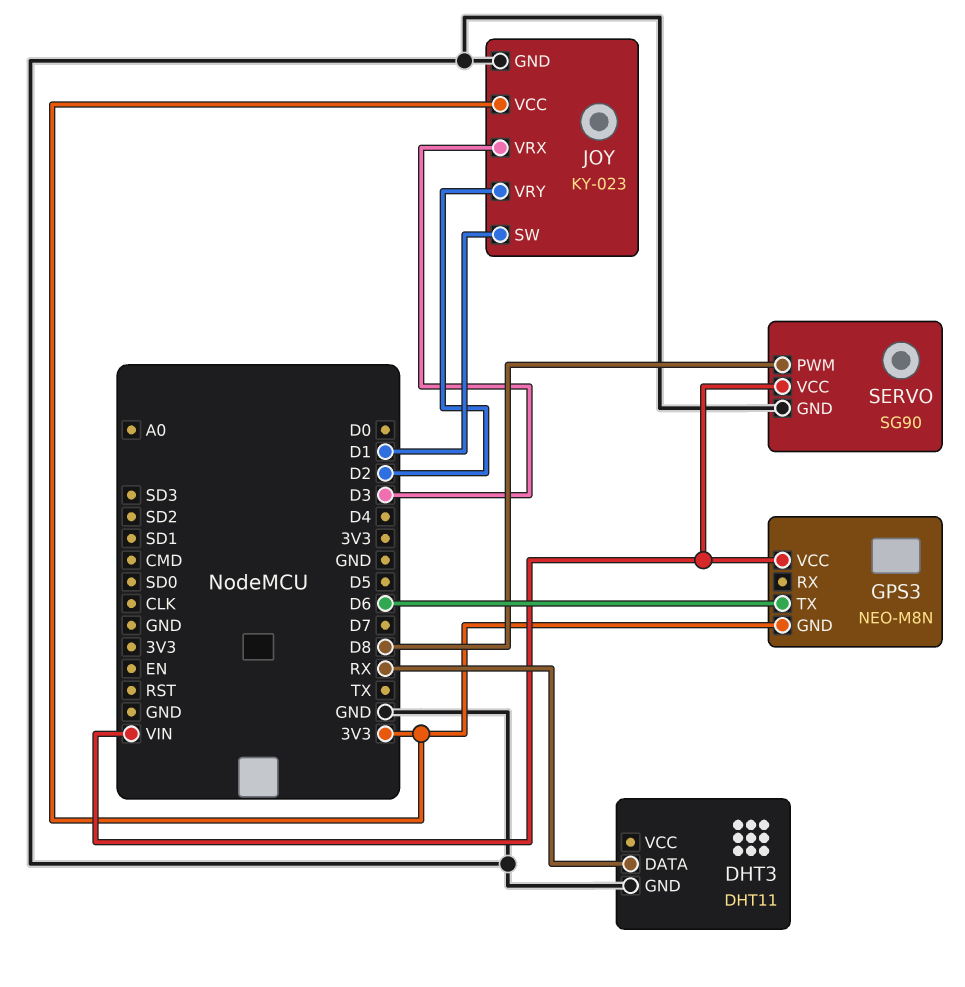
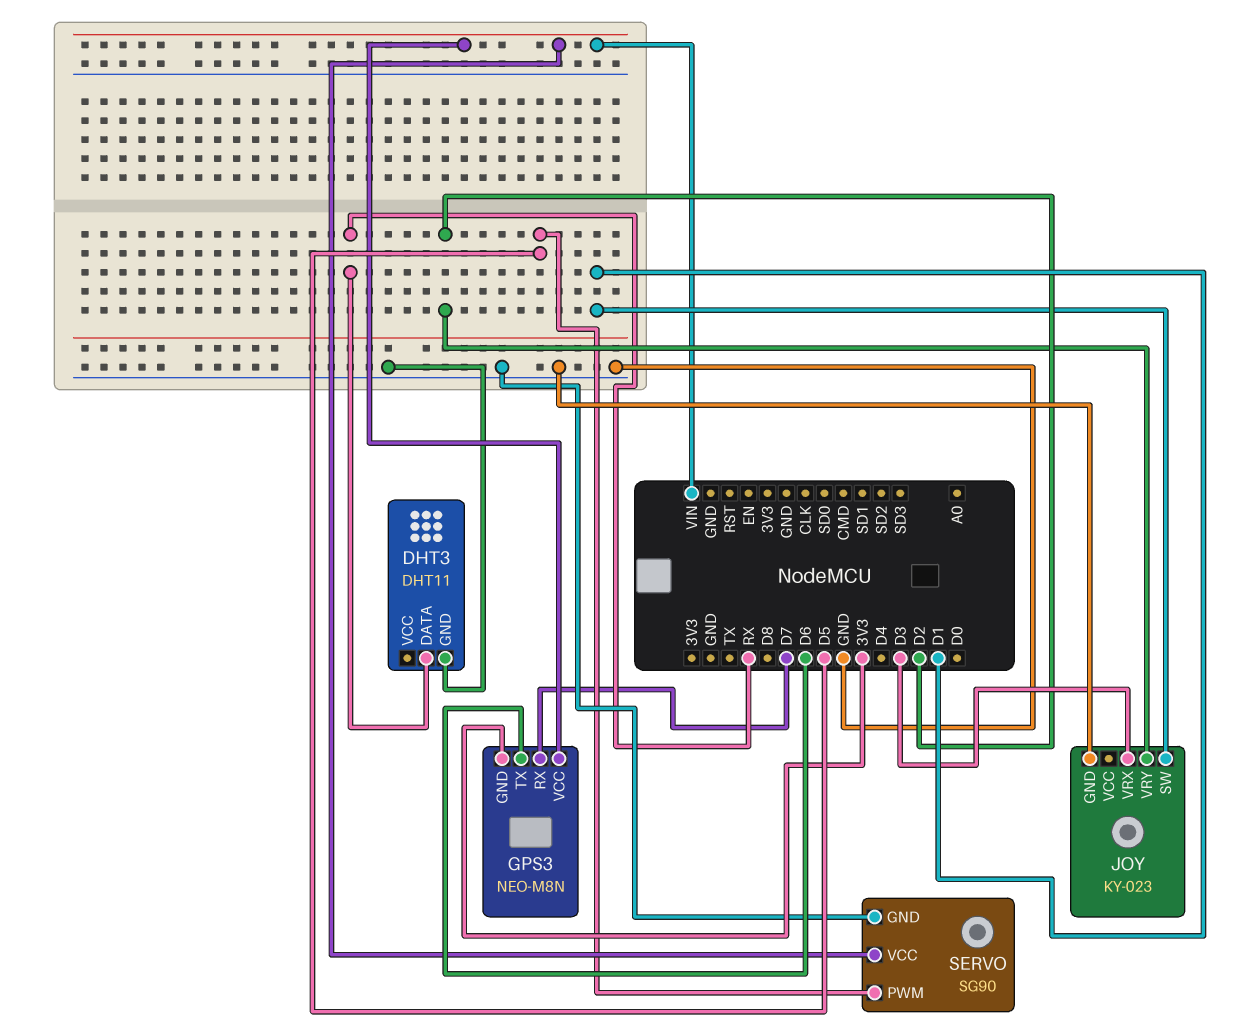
GPS3 pin RX: none -> D7
JOY pin VCC: 3V3 -> none
SERVO pin PWM: D8 -> D5

